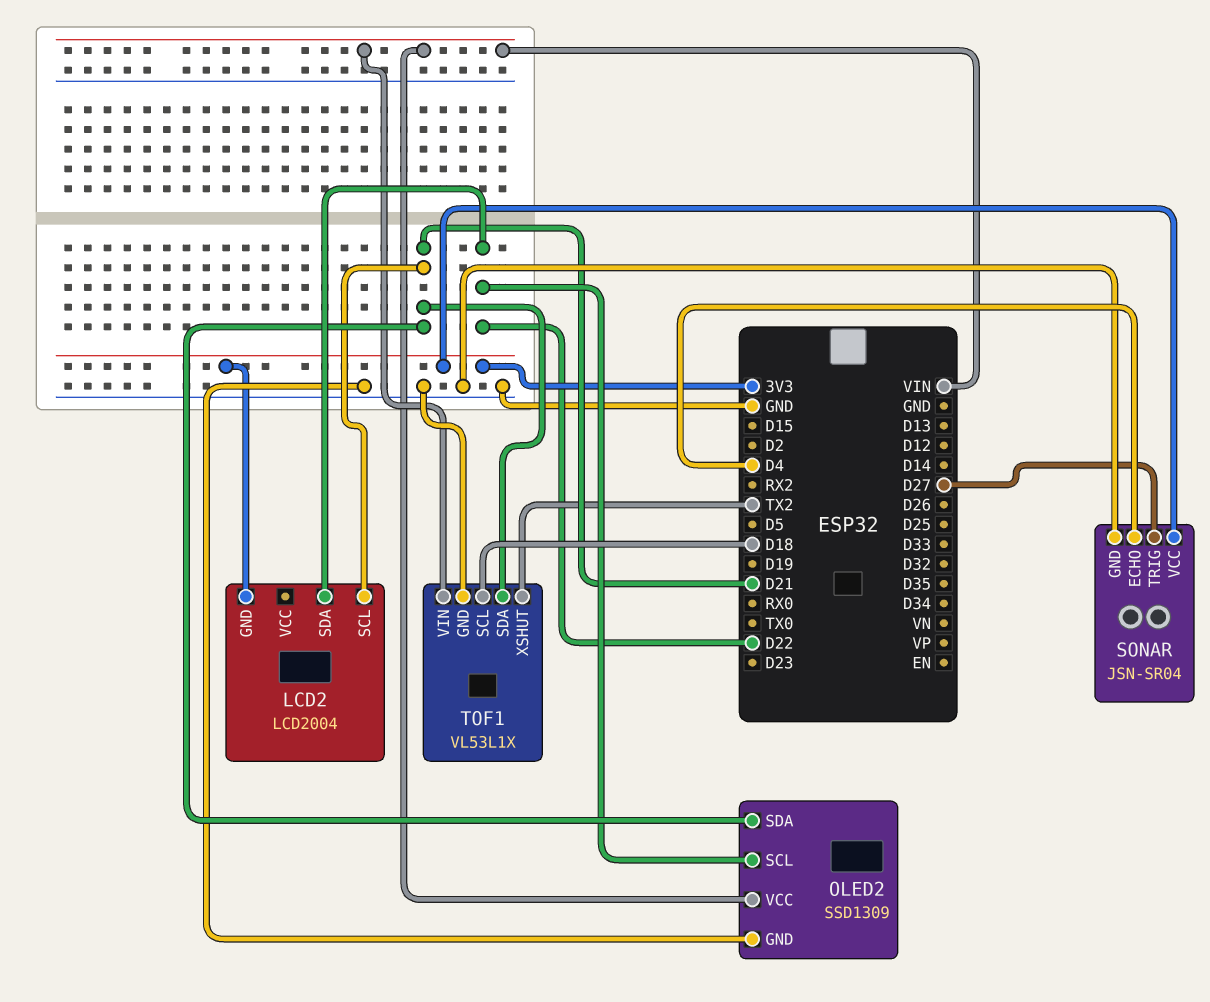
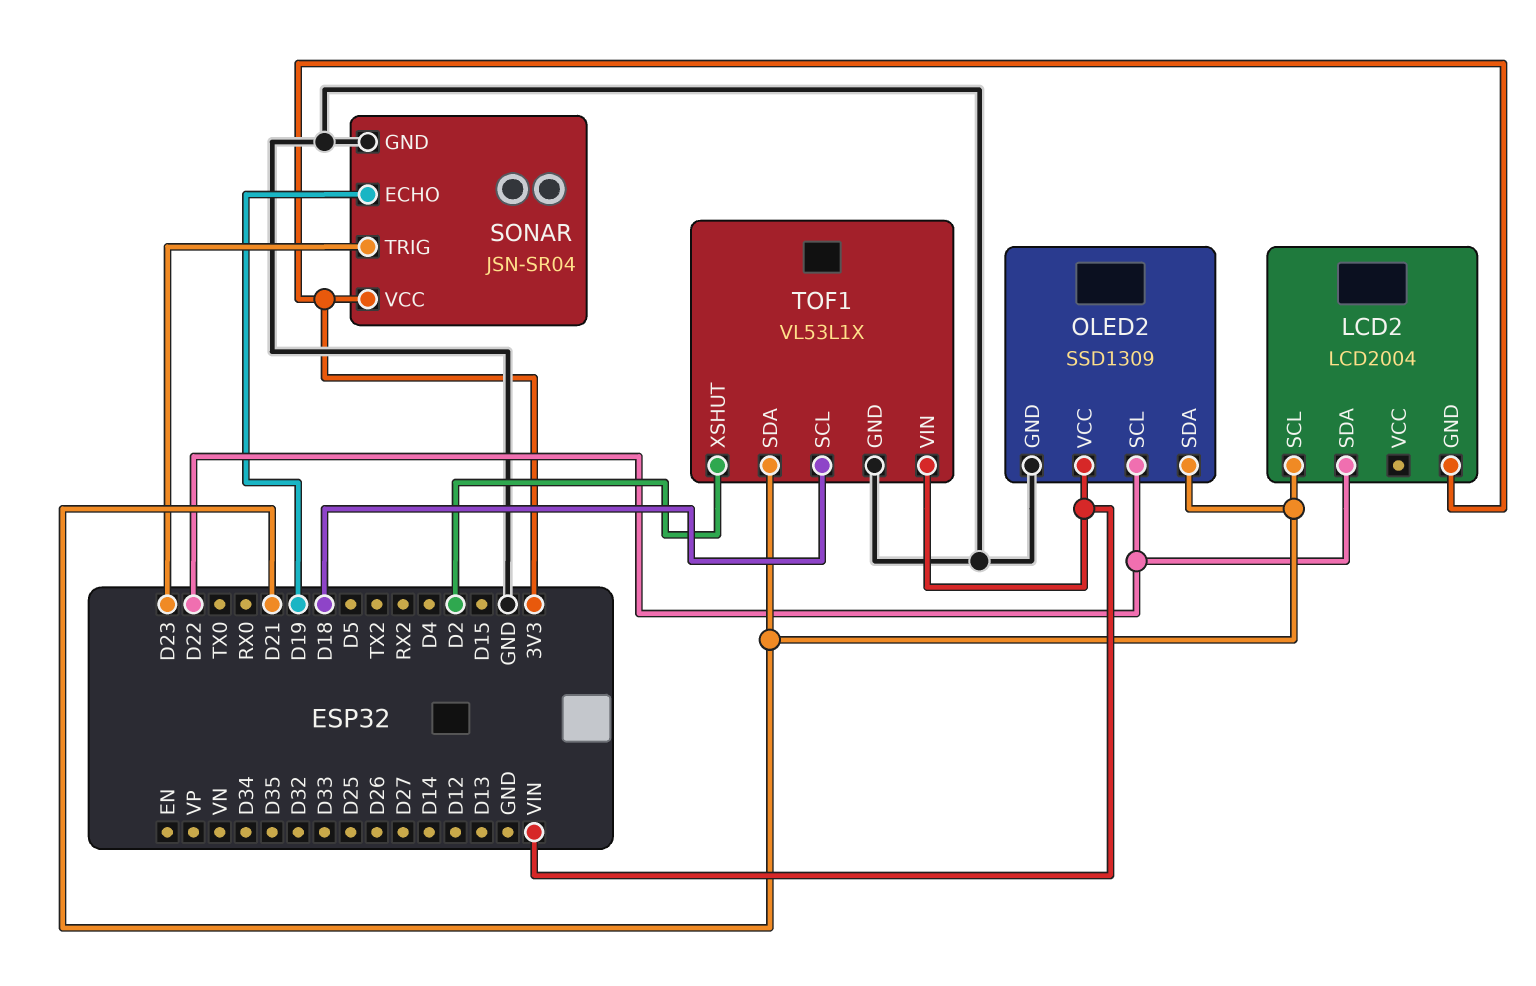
SONAR pin ECHO: D4 -> D19
SONAR pin TRIG: D27 -> D23
TOF1 pin XSHUT: TX2 -> D2

